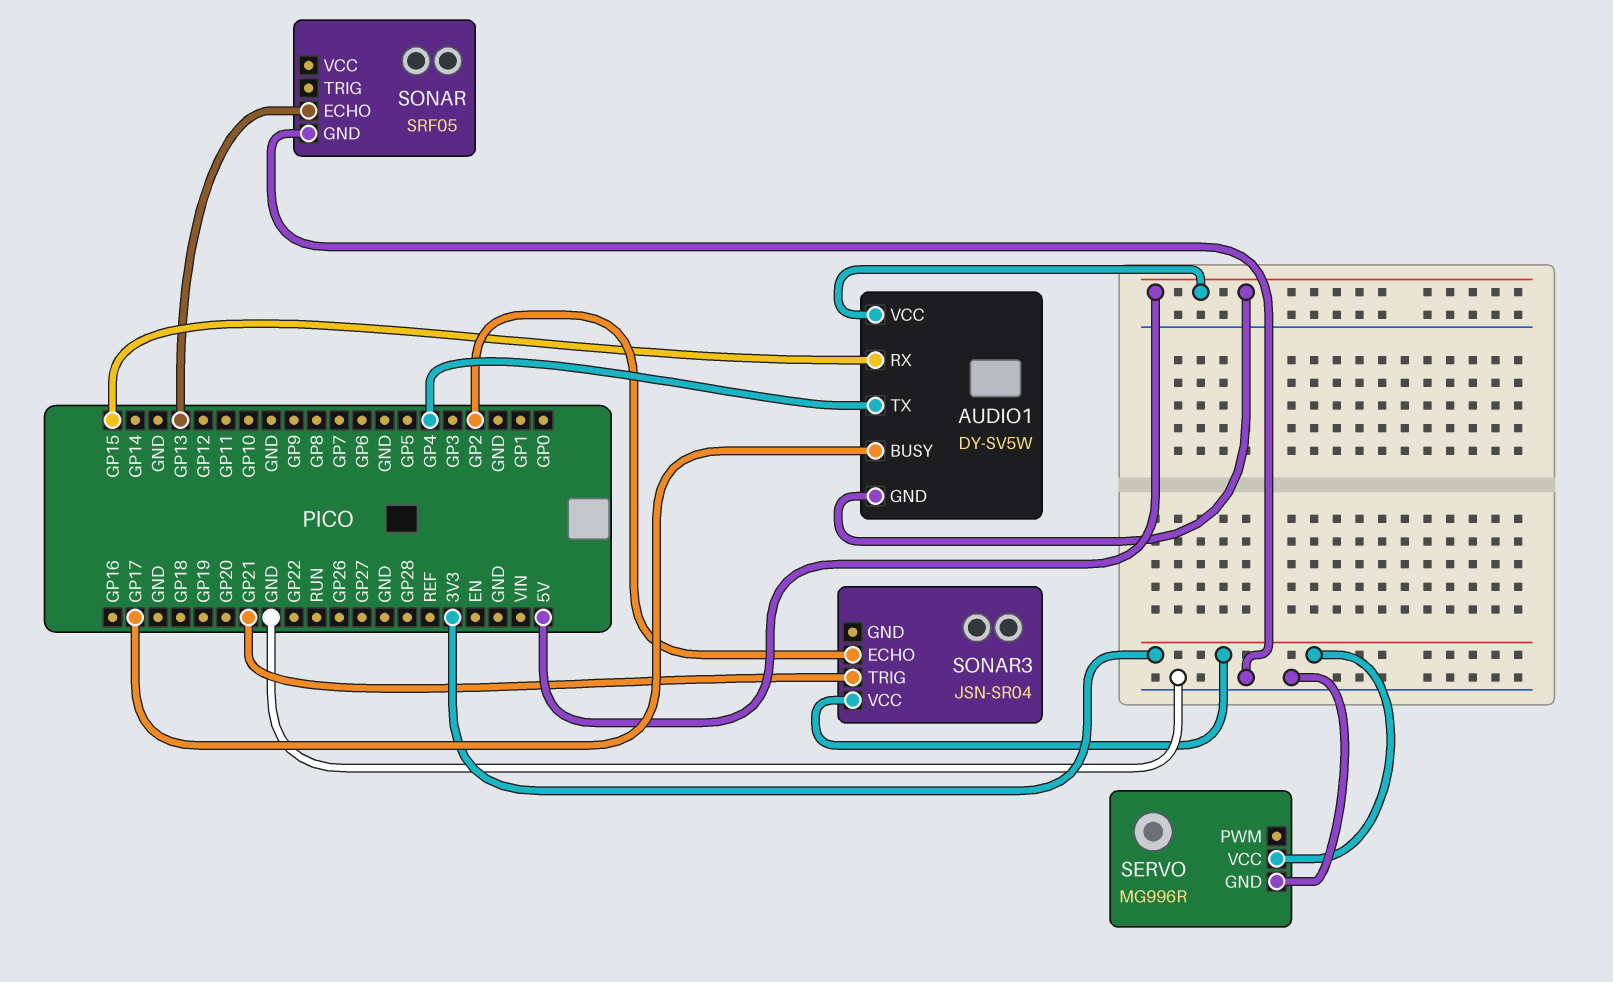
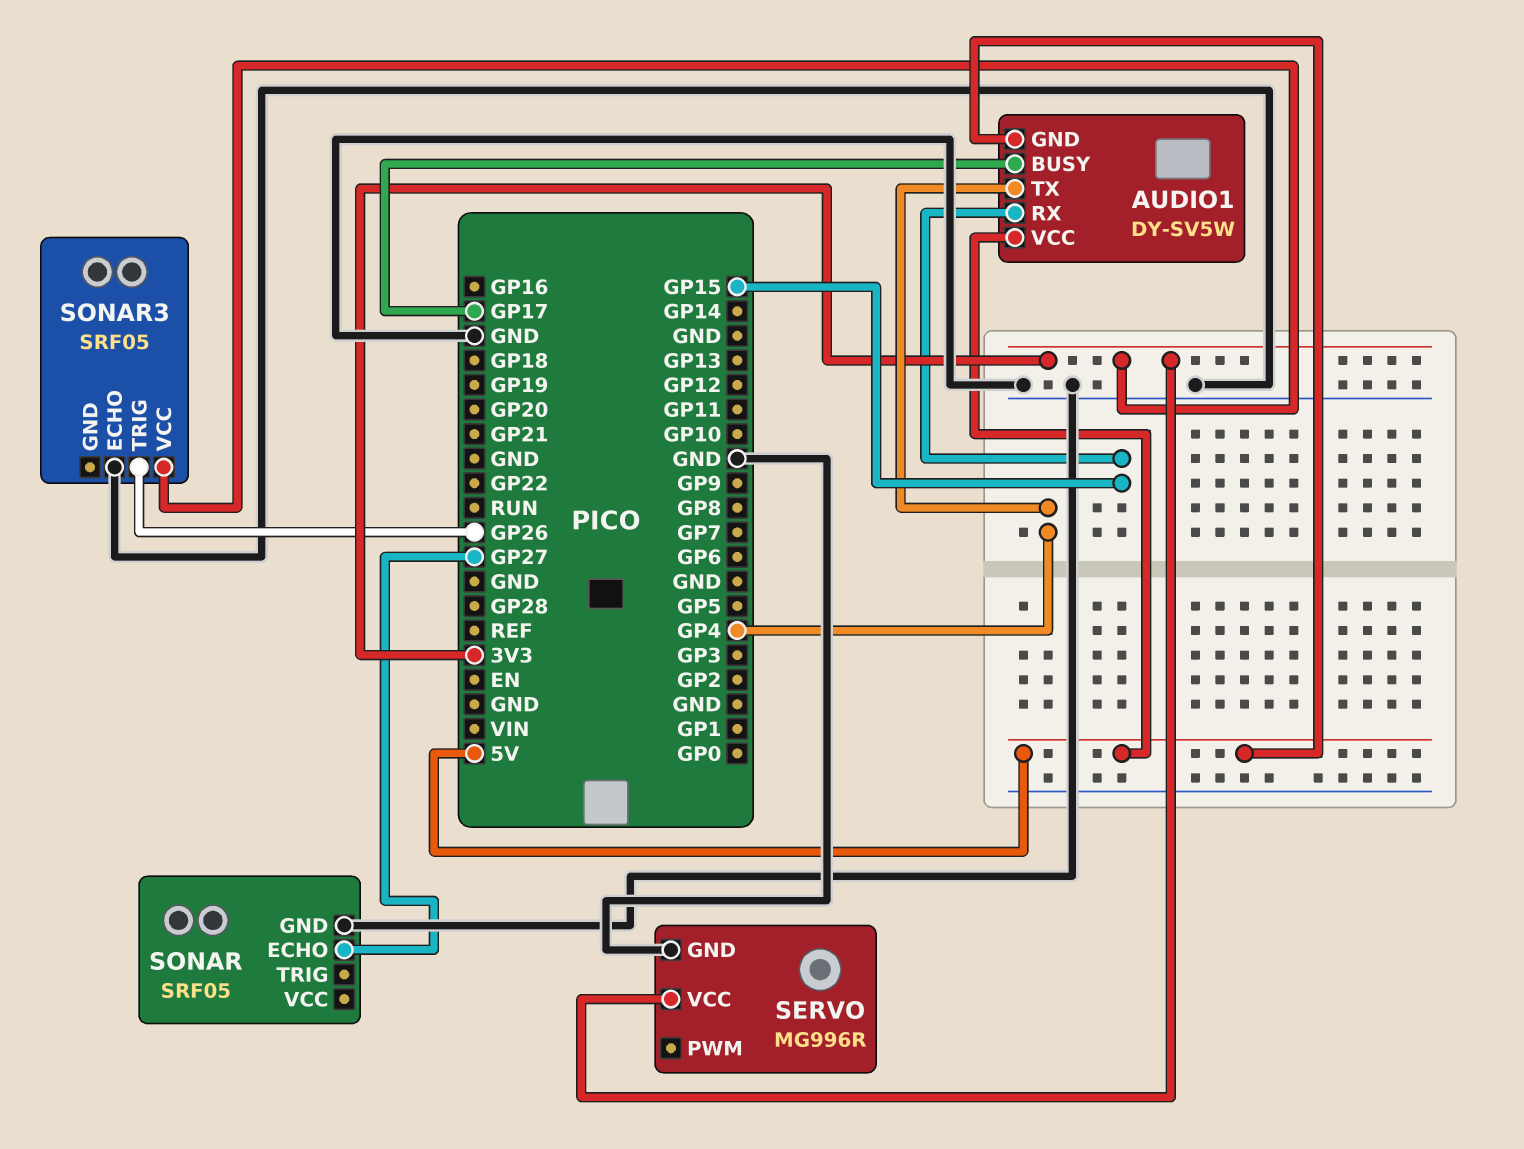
SONAR pin ECHO: GP13 -> GP27
SONAR3: JSN-SR04 -> SRF05
SONAR3 pin ECHO: GP2 -> GND
SONAR3 pin TRIG: GP21 -> GP26

